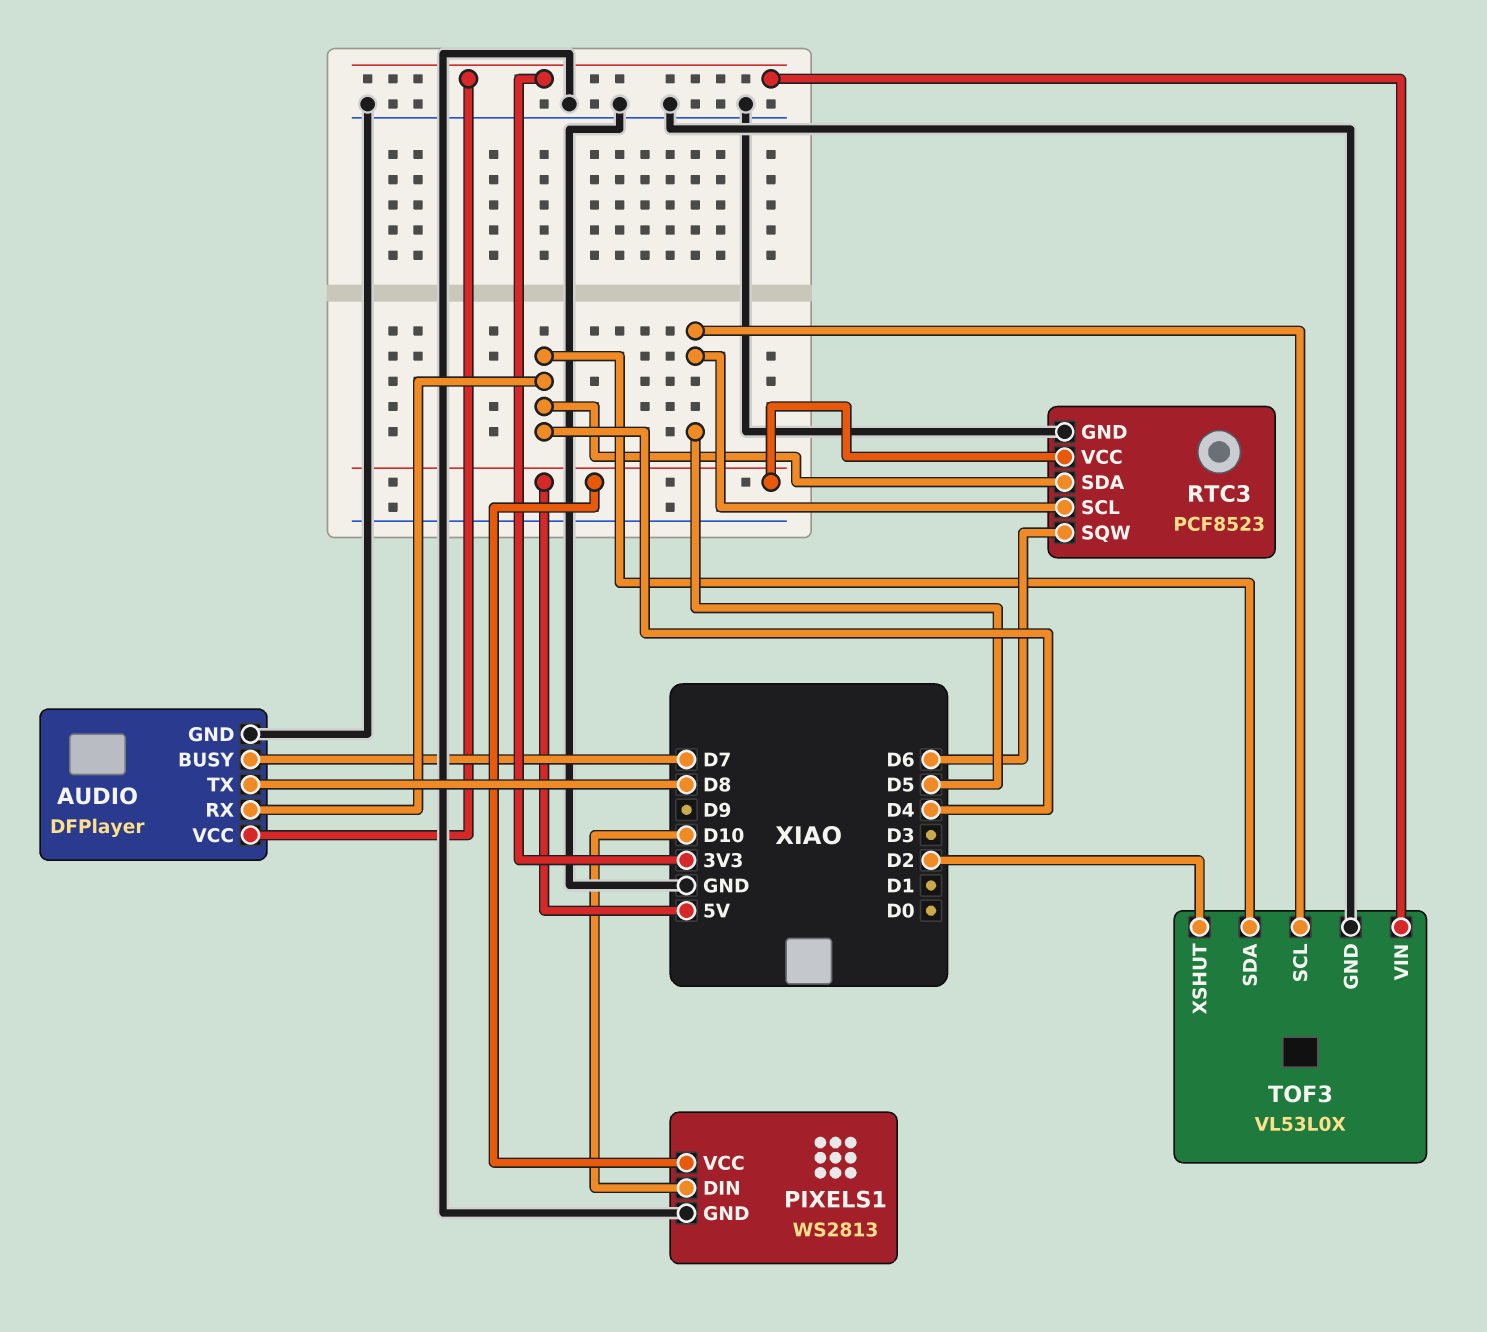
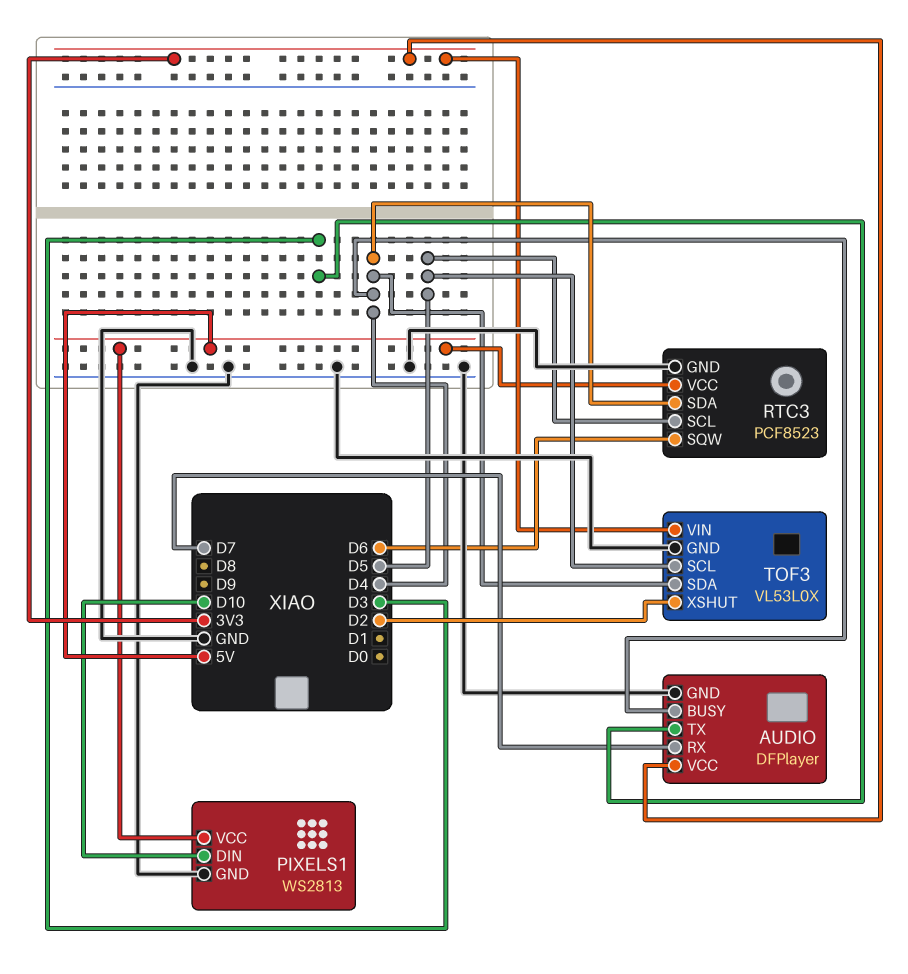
AUDIO pin BUSY: D7 -> D4
AUDIO pin RX: D4 -> D7
AUDIO pin TX: D8 -> D3

